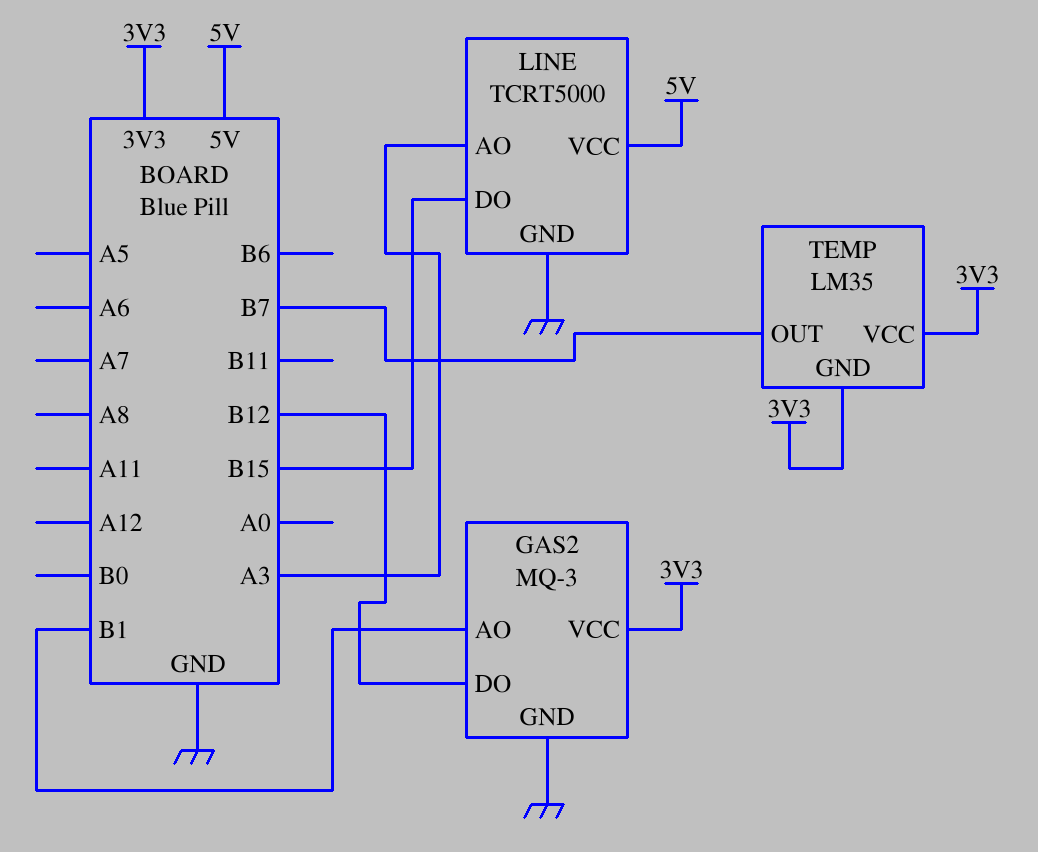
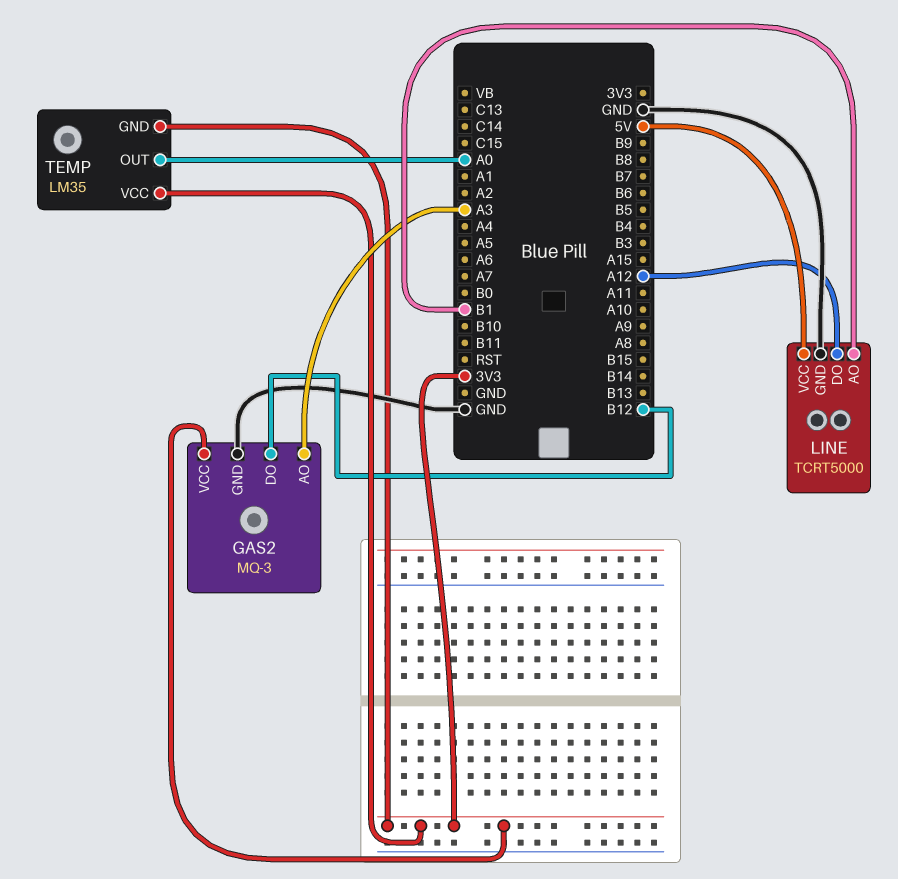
GAS2 pin AO: B1 -> A3
LINE pin AO: A3 -> B1
LINE pin DO: B15 -> A12
TEMP pin OUT: B7 -> A0

